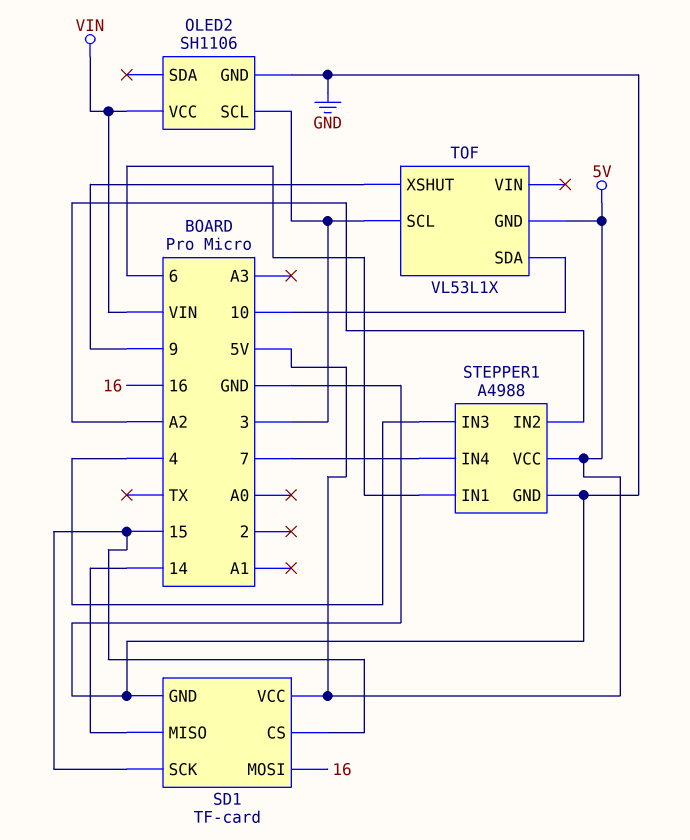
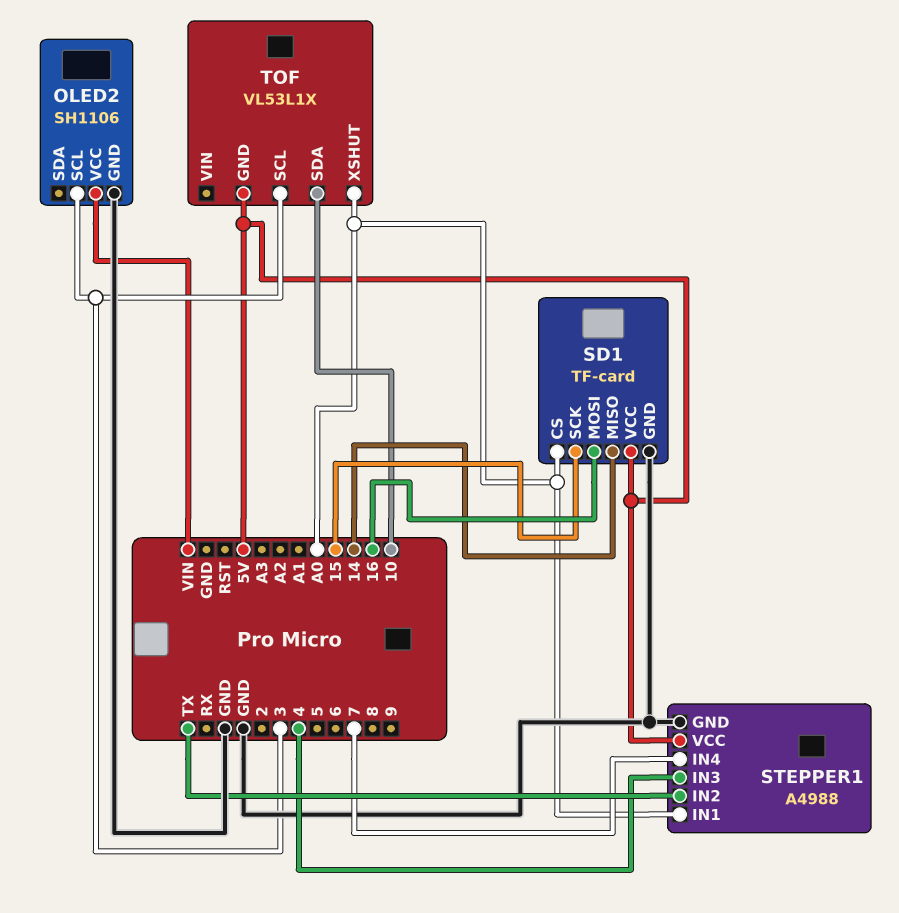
SD1 pin CS: 15 -> A0
STEPPER1 pin IN1: 6 -> A0
STEPPER1 pin IN2: A2 -> TX
TOF pin XSHUT: 9 -> A0

